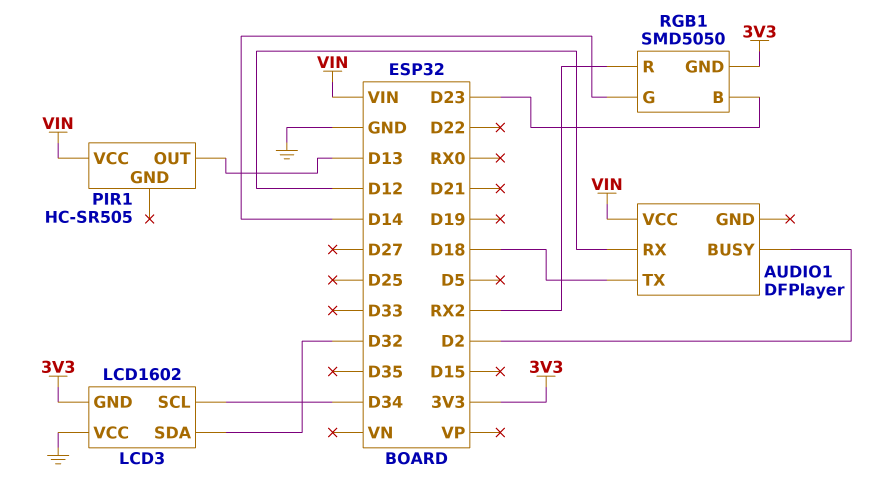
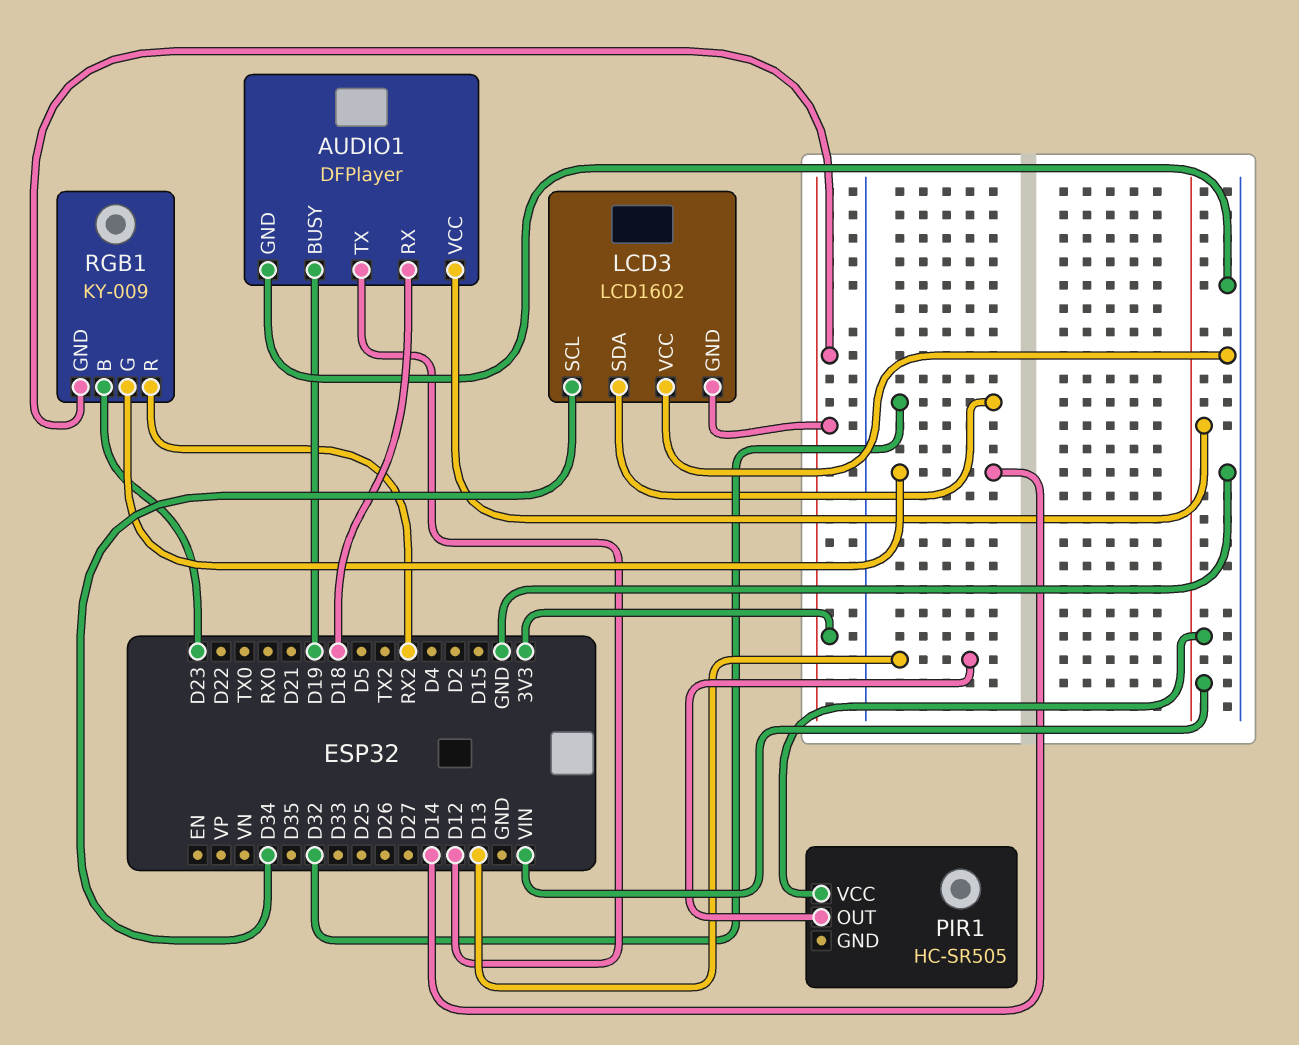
AUDIO1 pin BUSY: D2 -> D19
AUDIO1 pin GND: none -> GND
AUDIO1 pin RX: D12 -> D18
AUDIO1 pin TX: D18 -> D12
RGB1: SMD5050 -> KY-009

